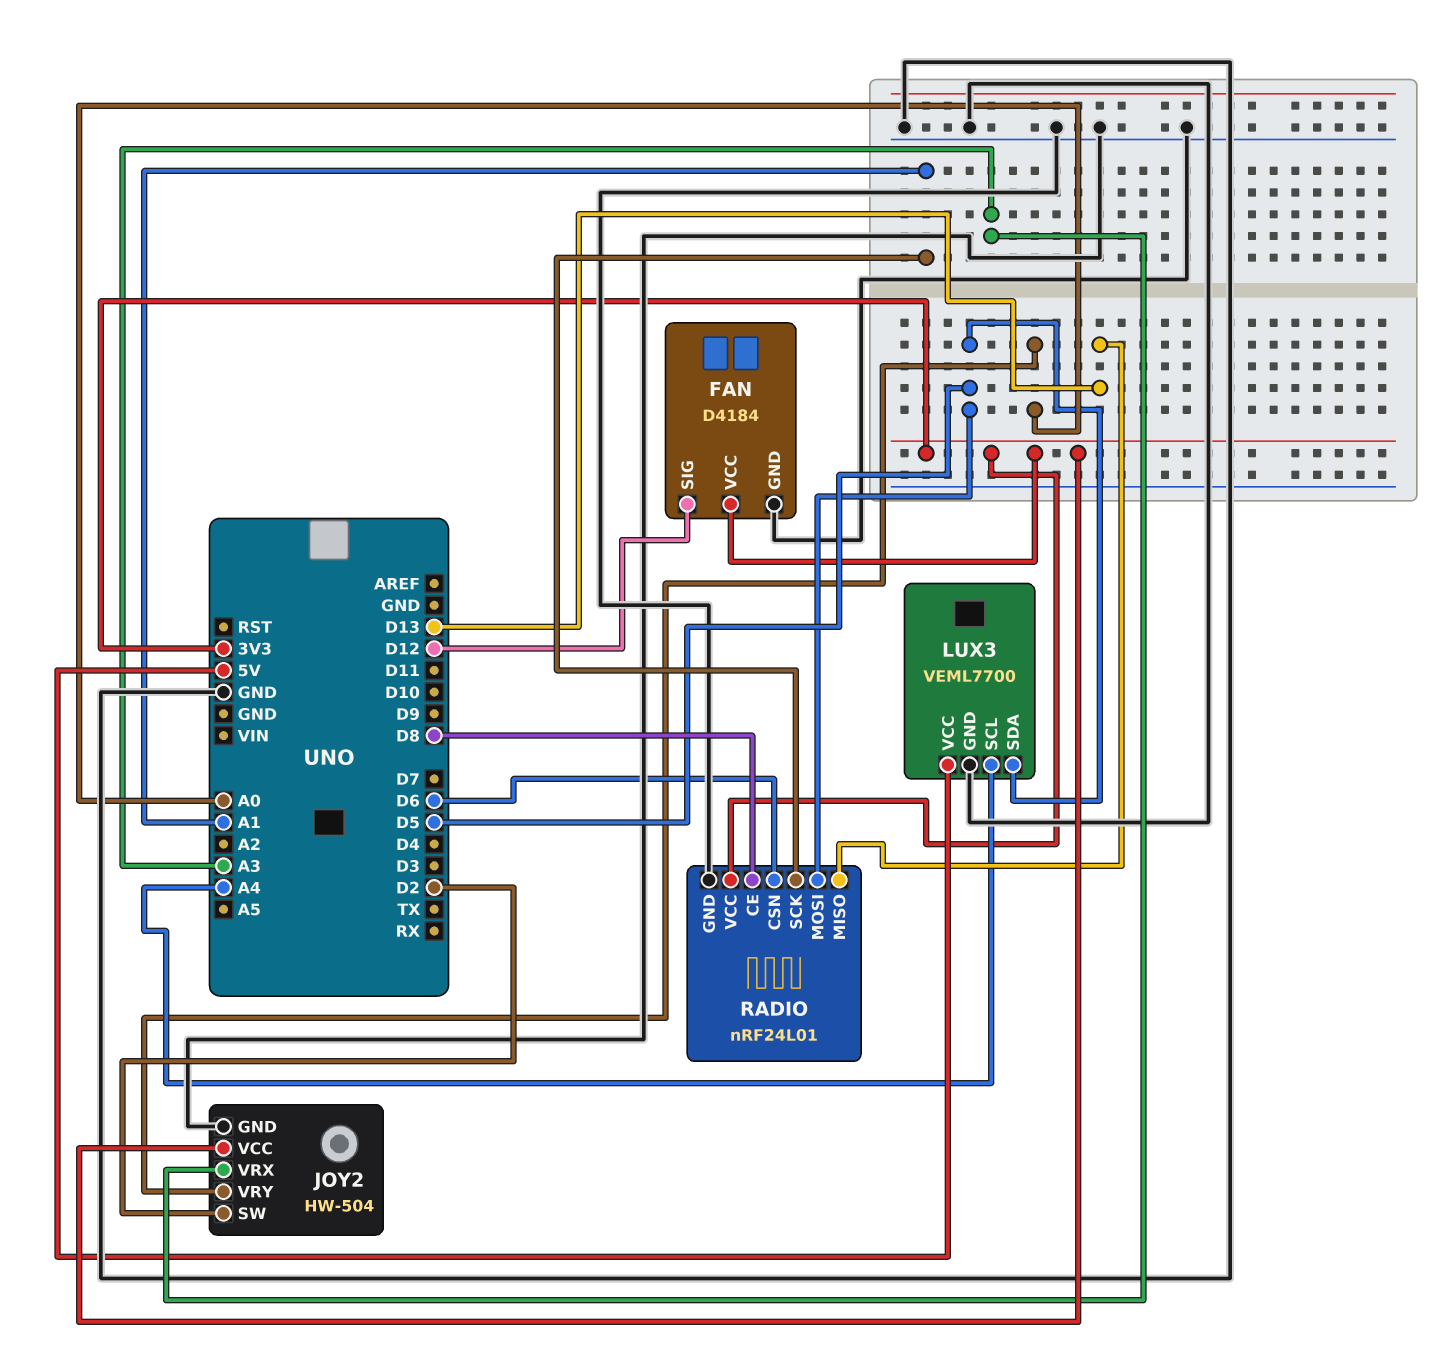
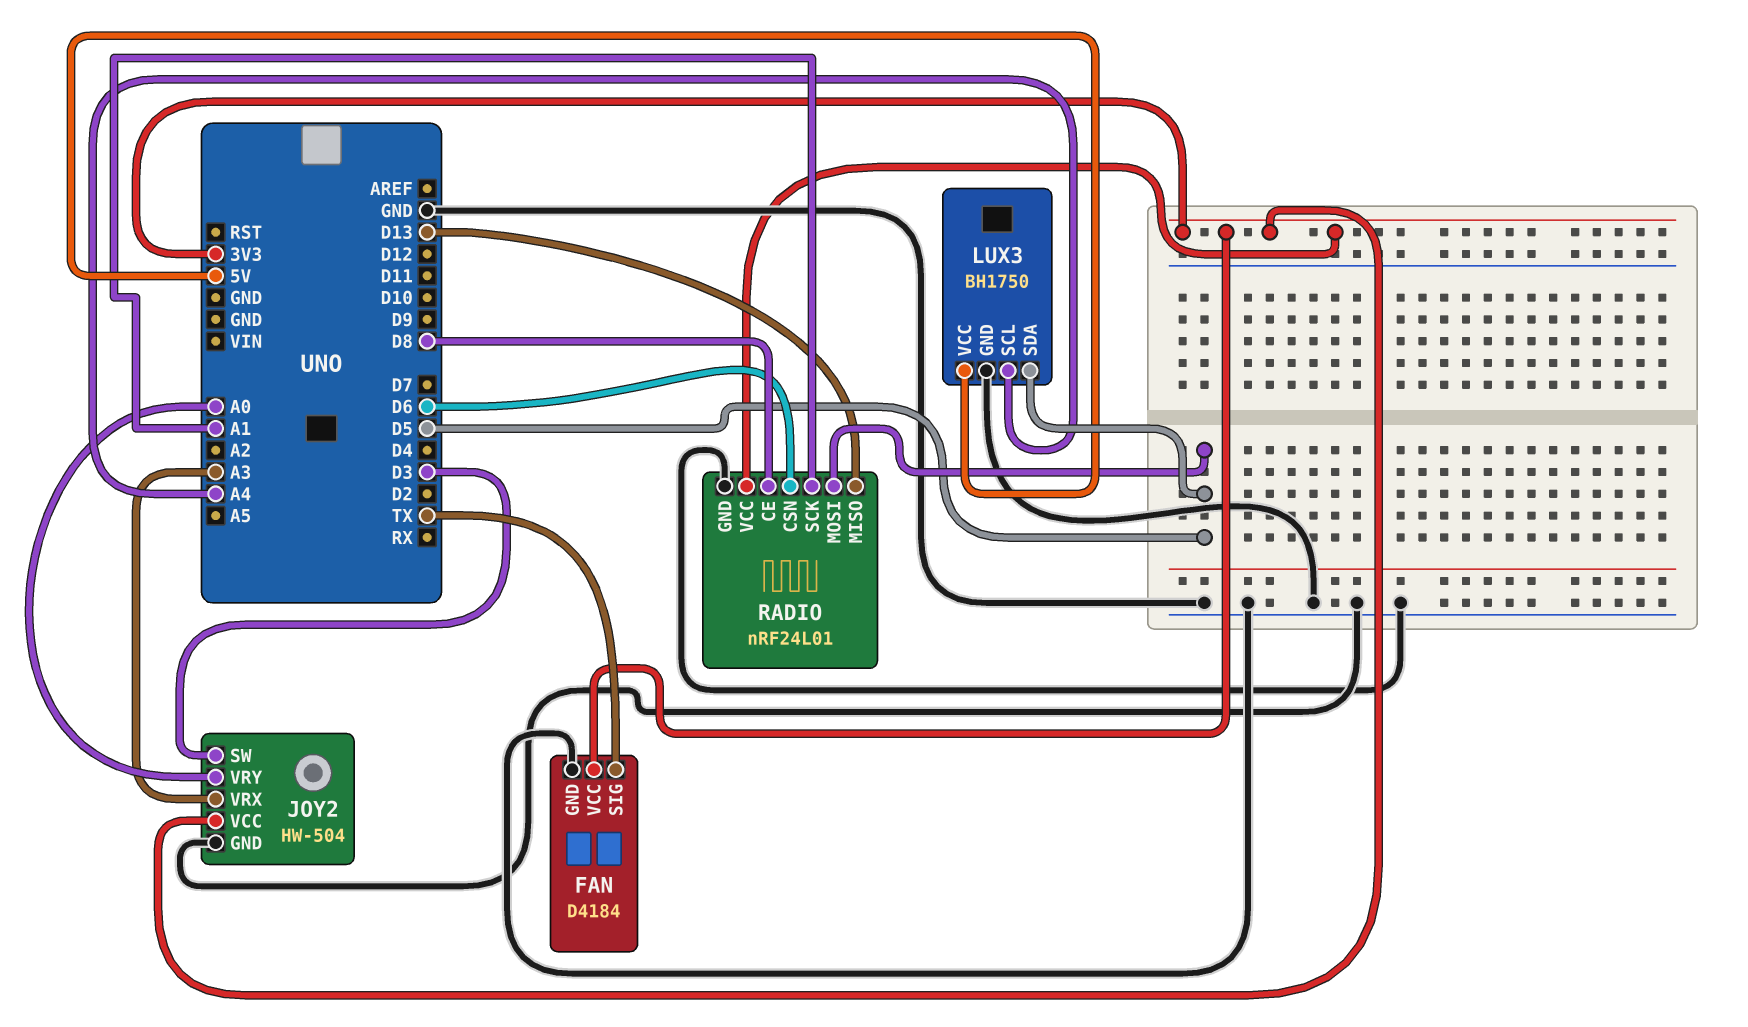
FAN pin SIG: D12 -> TX
JOY2 pin SW: D2 -> D3
LUX3: VEML7700 -> BH1750

